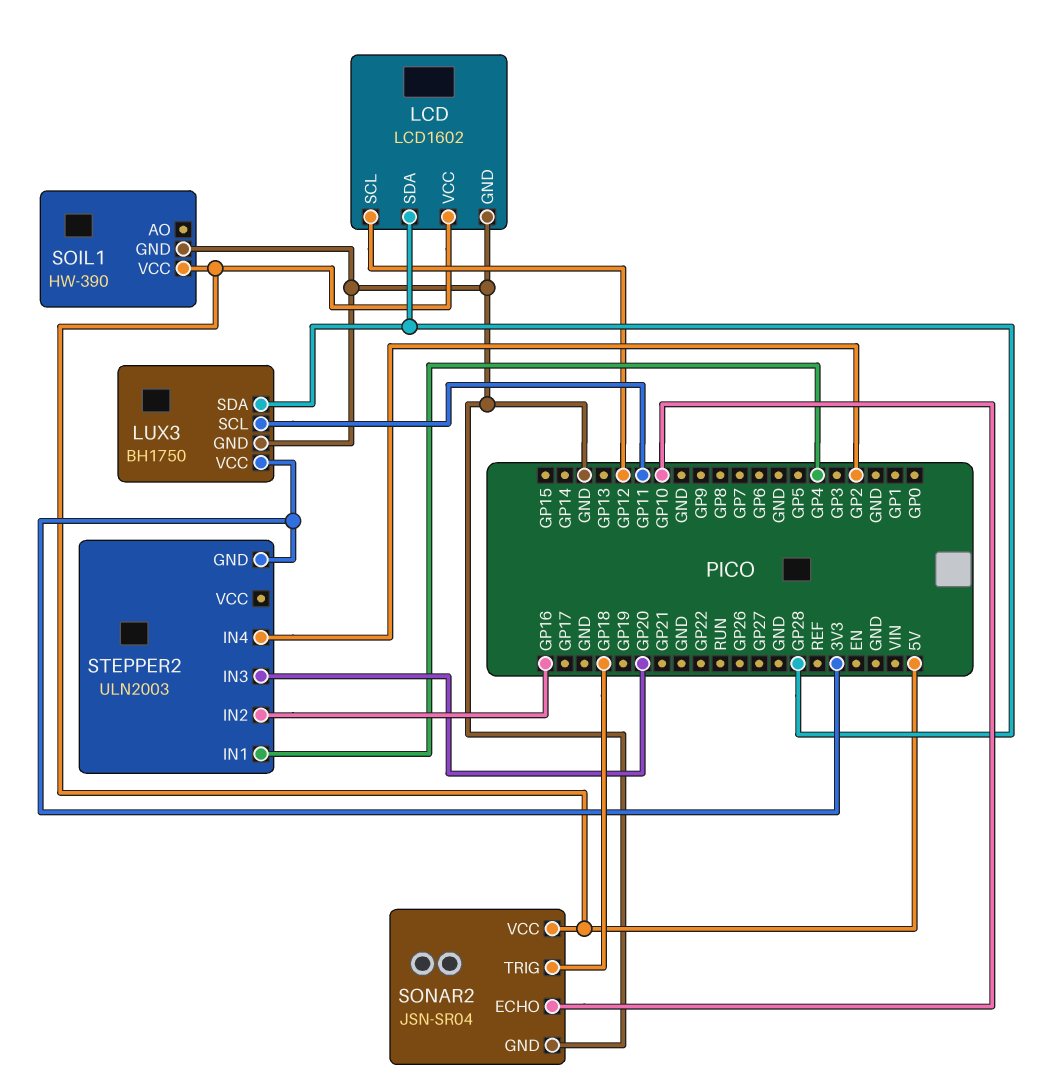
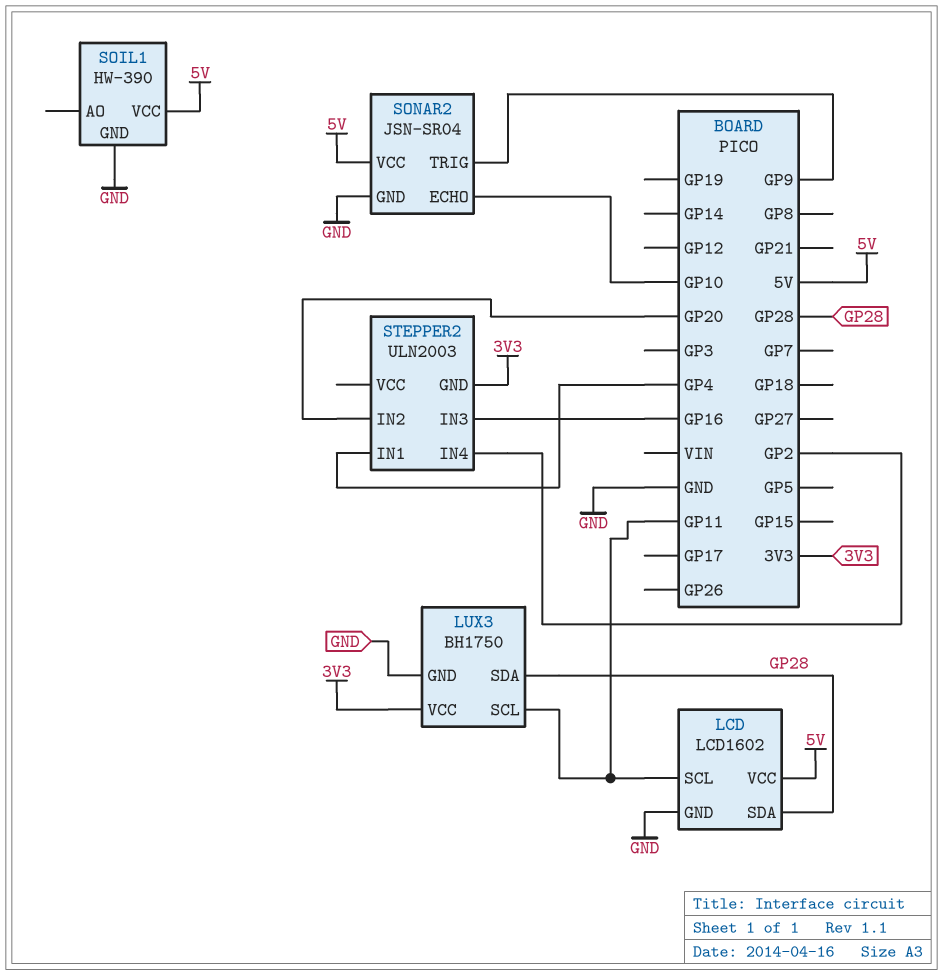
LCD pin SCL: GP12 -> GP11
SONAR2 pin TRIG: GP18 -> GP9
STEPPER2 pin IN2: GP16 -> GP20
STEPPER2 pin IN3: GP20 -> GP16

